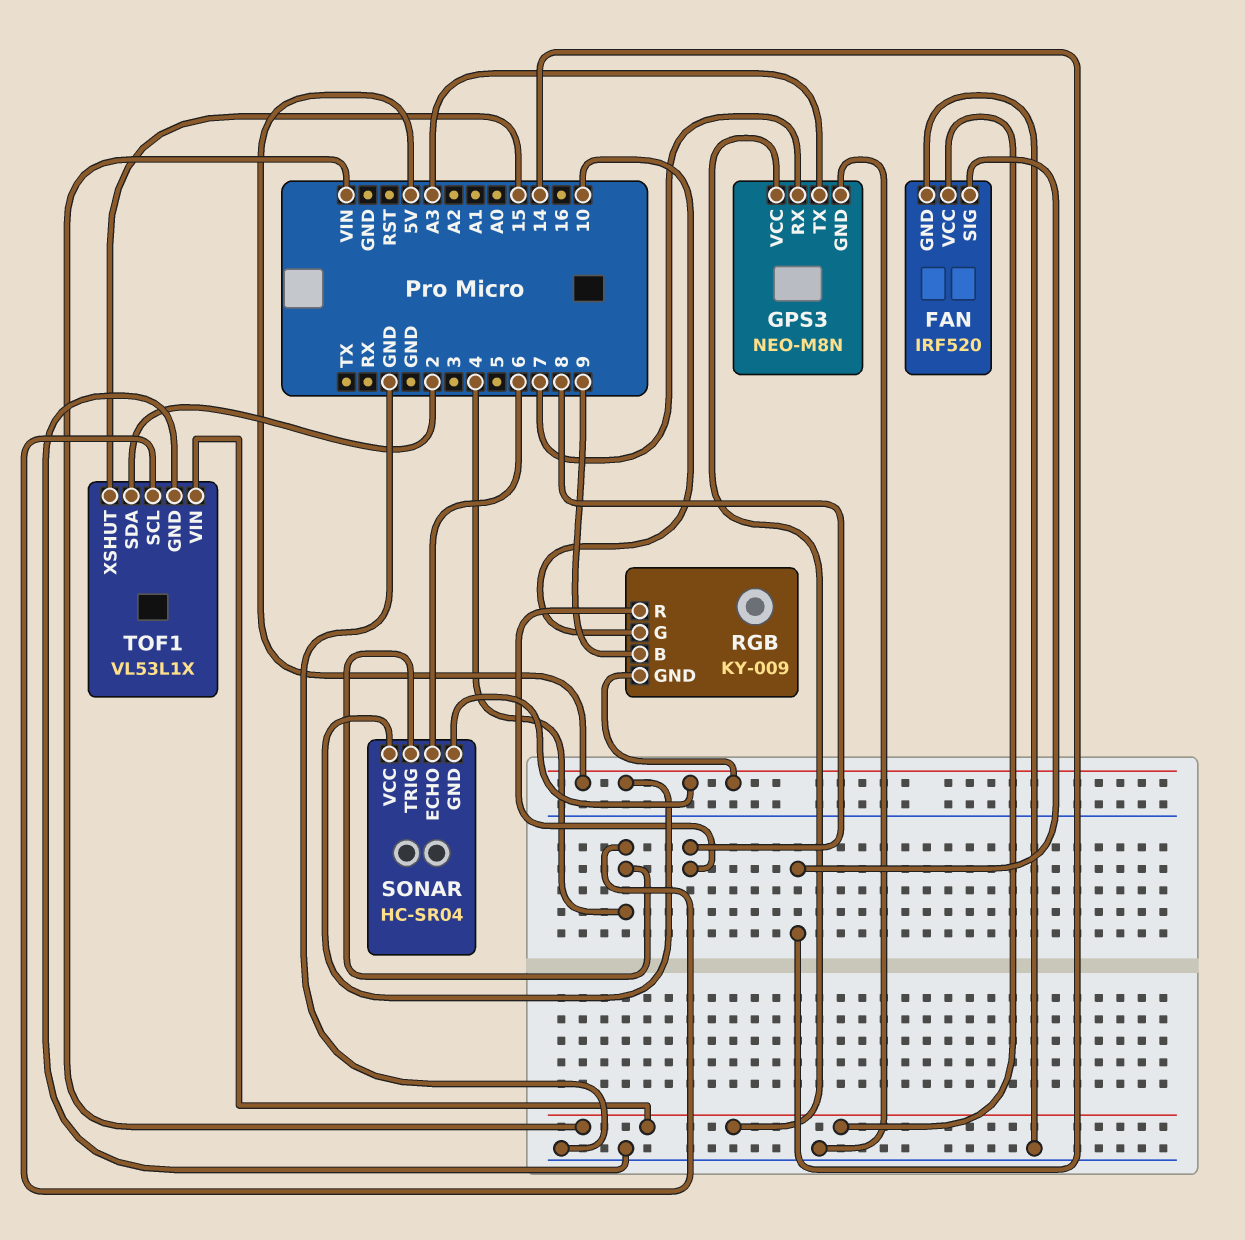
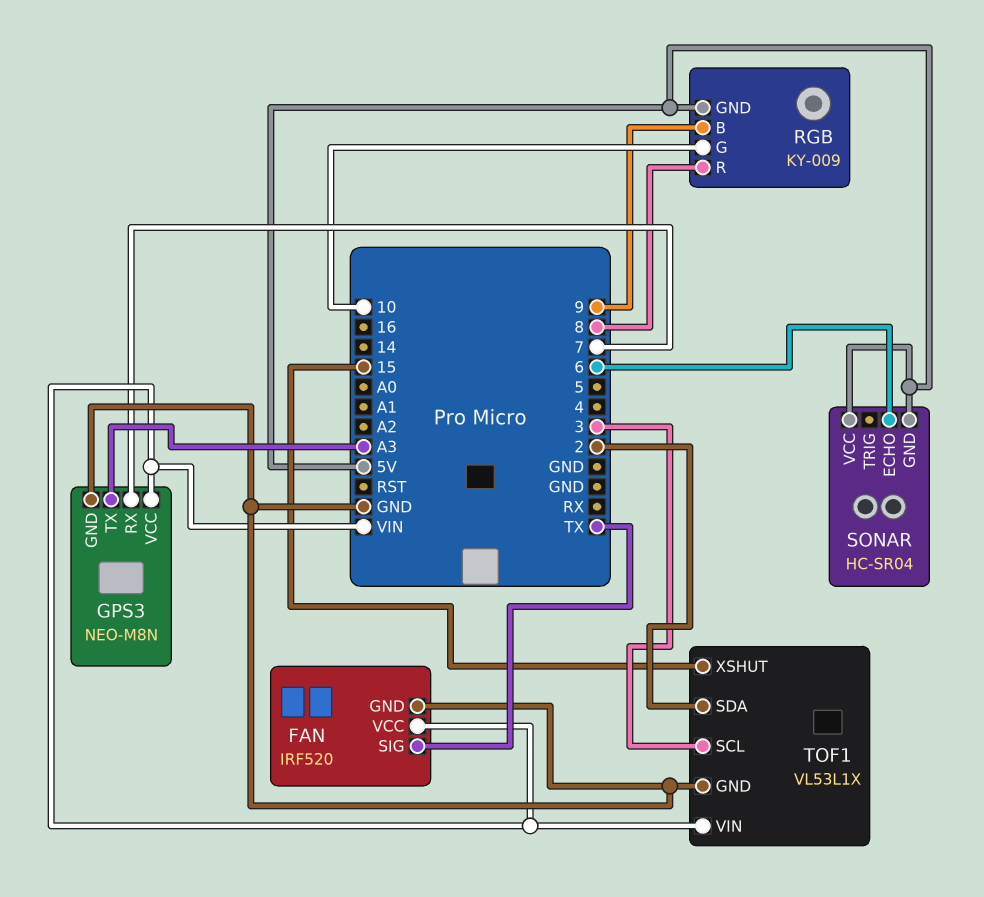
FAN pin SIG: 14 -> TX
SONAR pin TRIG: 4 -> none
TOF1 pin SCL: 4 -> 3

